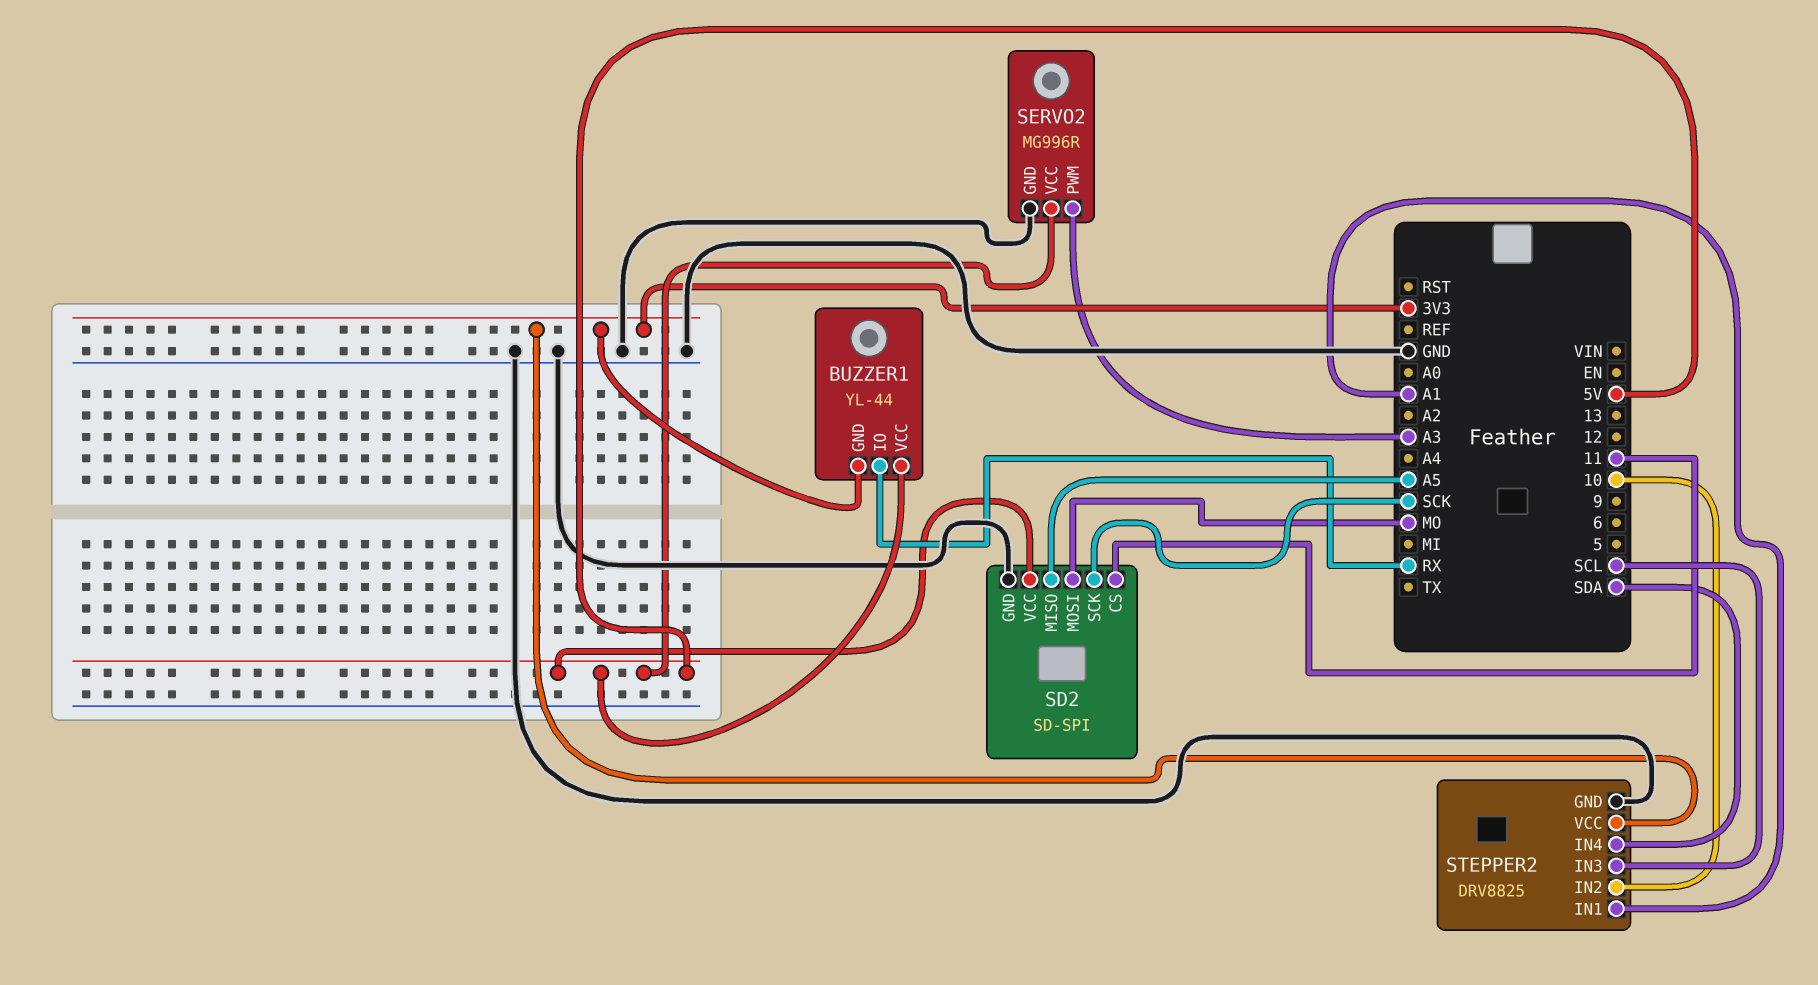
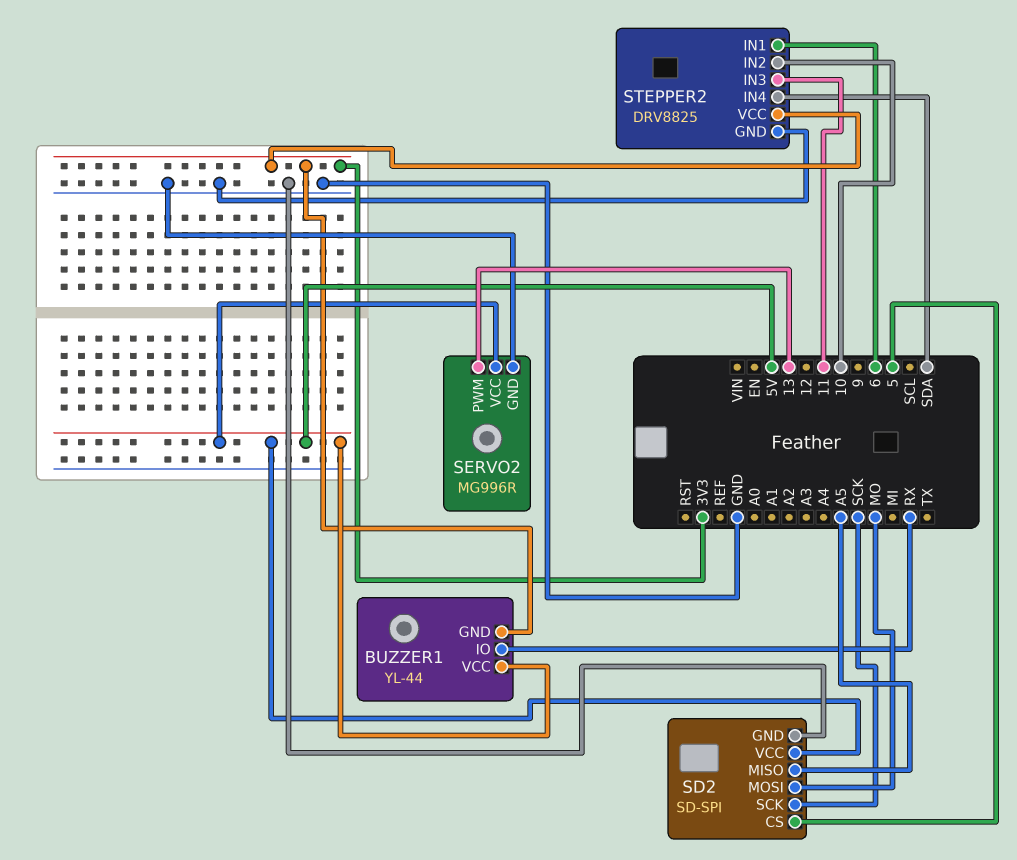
SD2 pin CS: 11 -> 5
SERVO2 pin PWM: A3 -> 13
STEPPER2 pin IN1: A1 -> 6
STEPPER2 pin IN3: SCL -> 11

